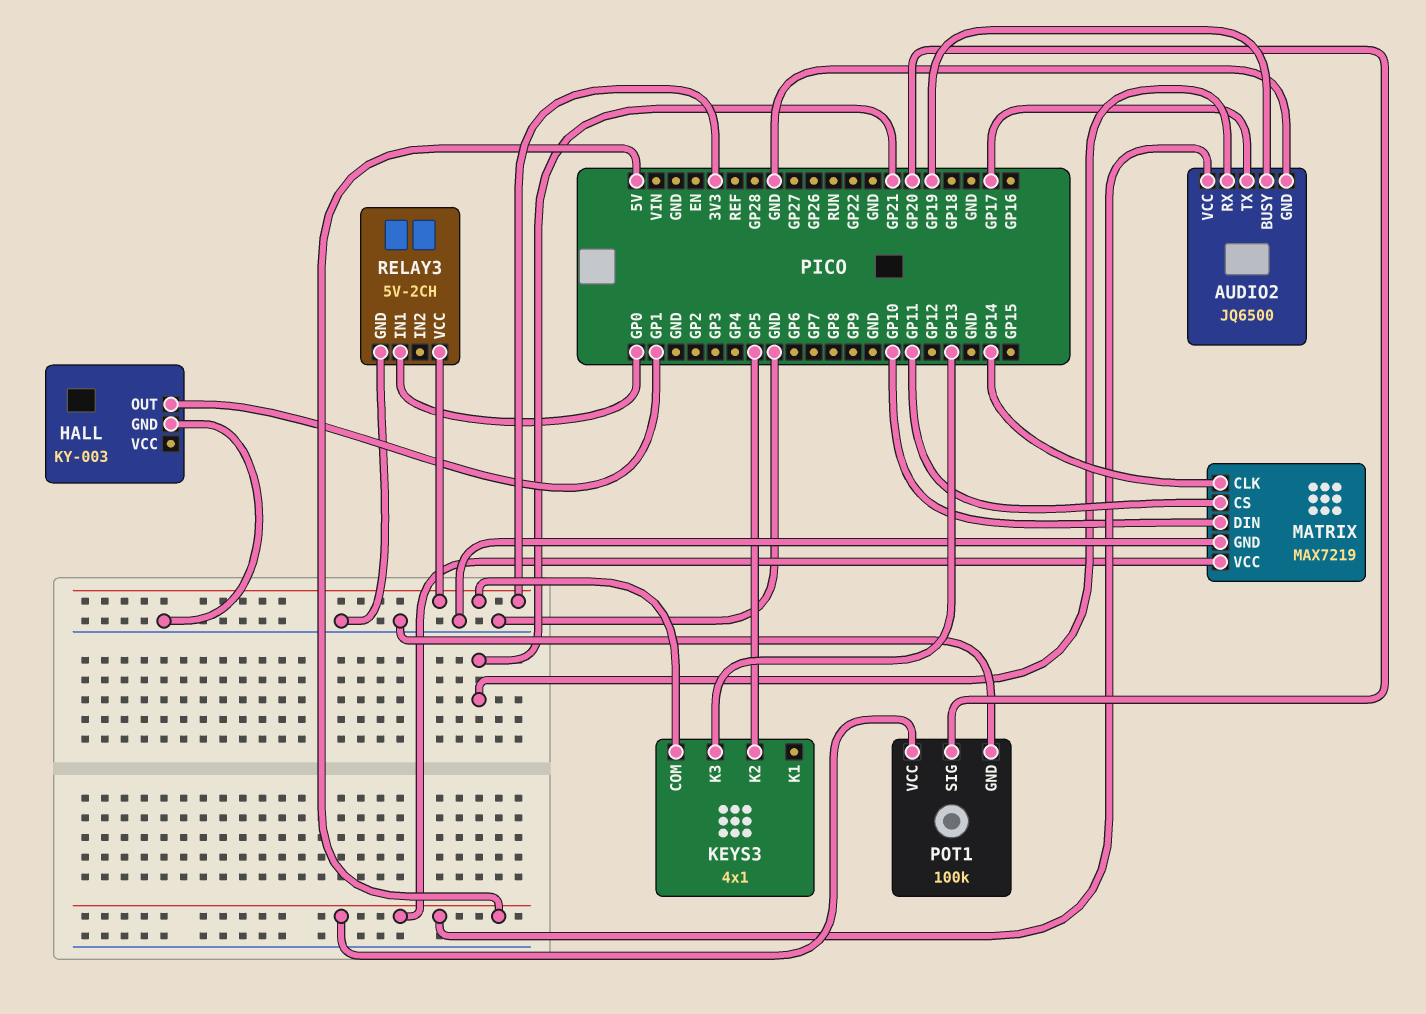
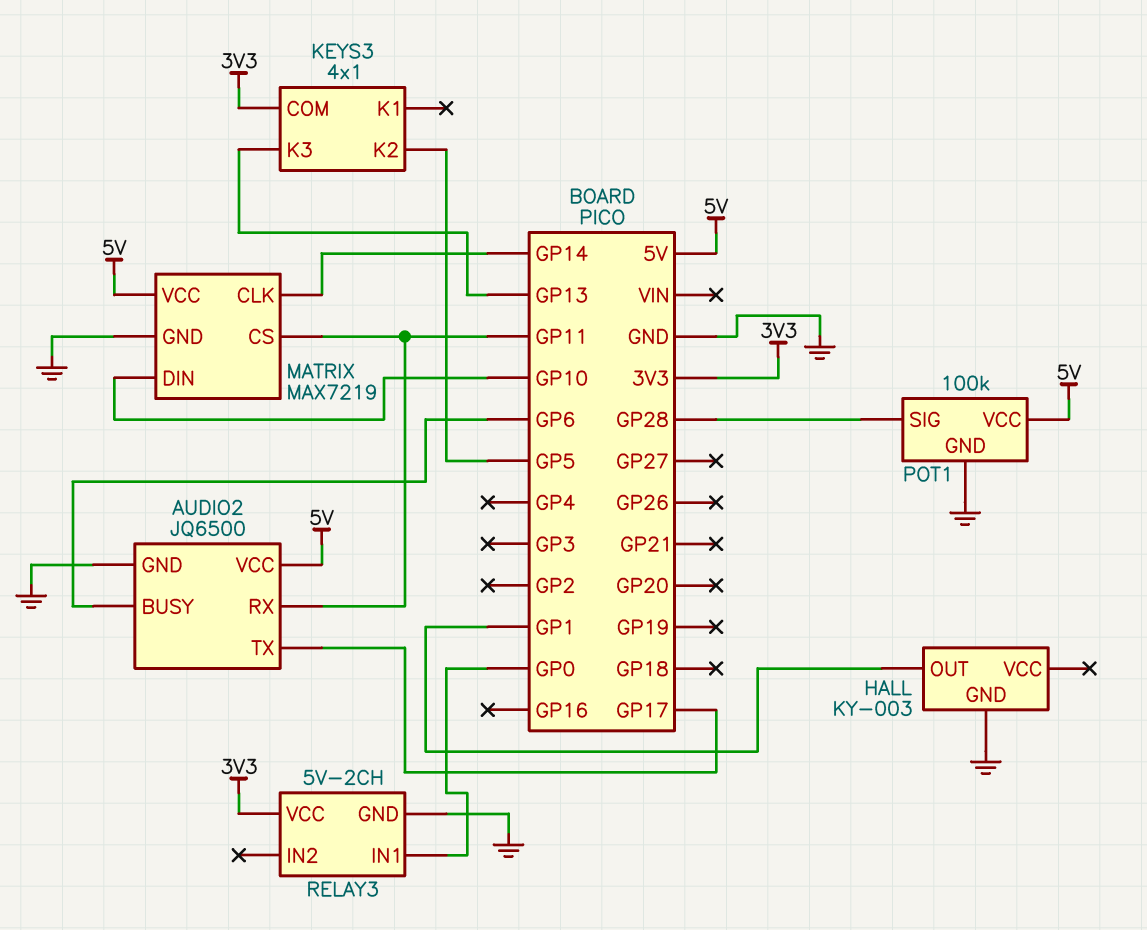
AUDIO2 pin BUSY: GP19 -> GP6
AUDIO2 pin RX: GP21 -> GP11
POT1 pin SIG: GP20 -> GP28

